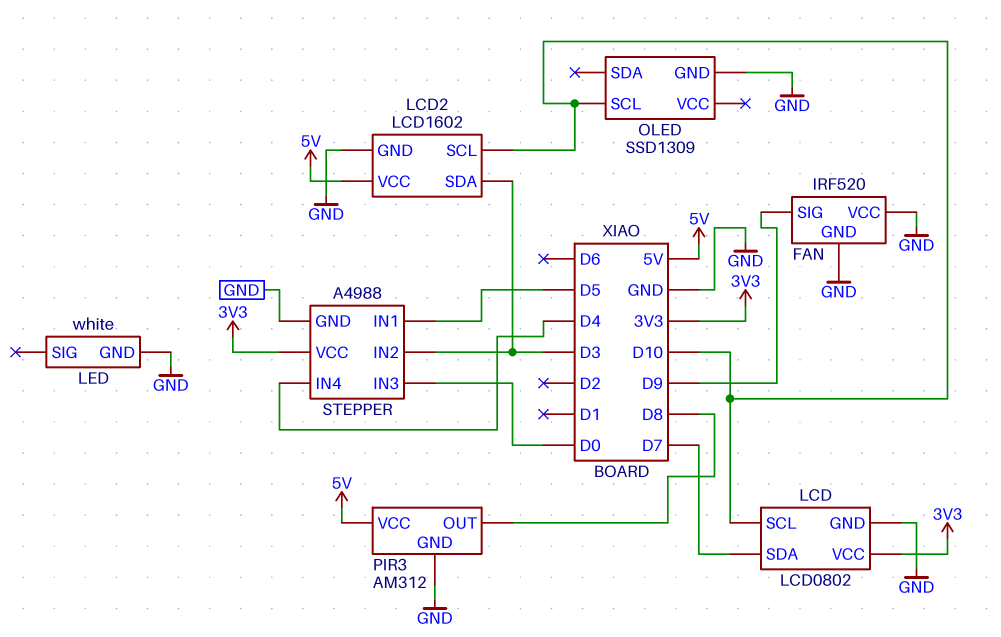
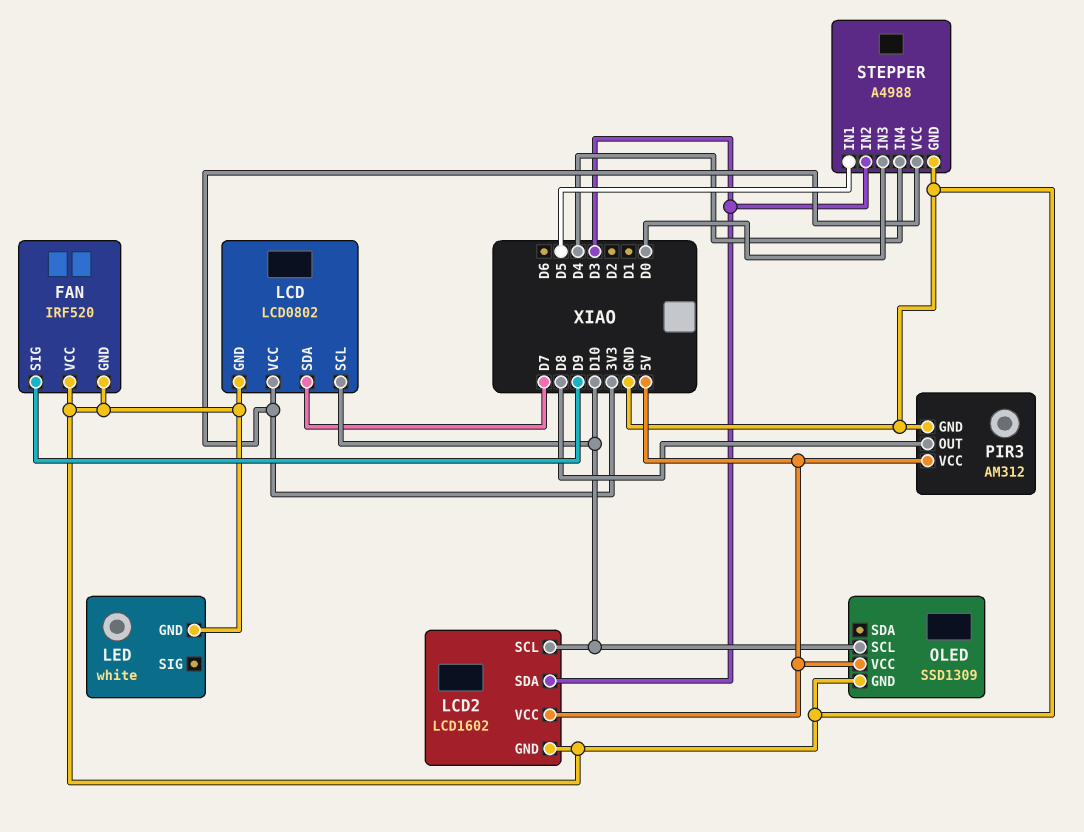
OLED pin VCC: none -> 5V

